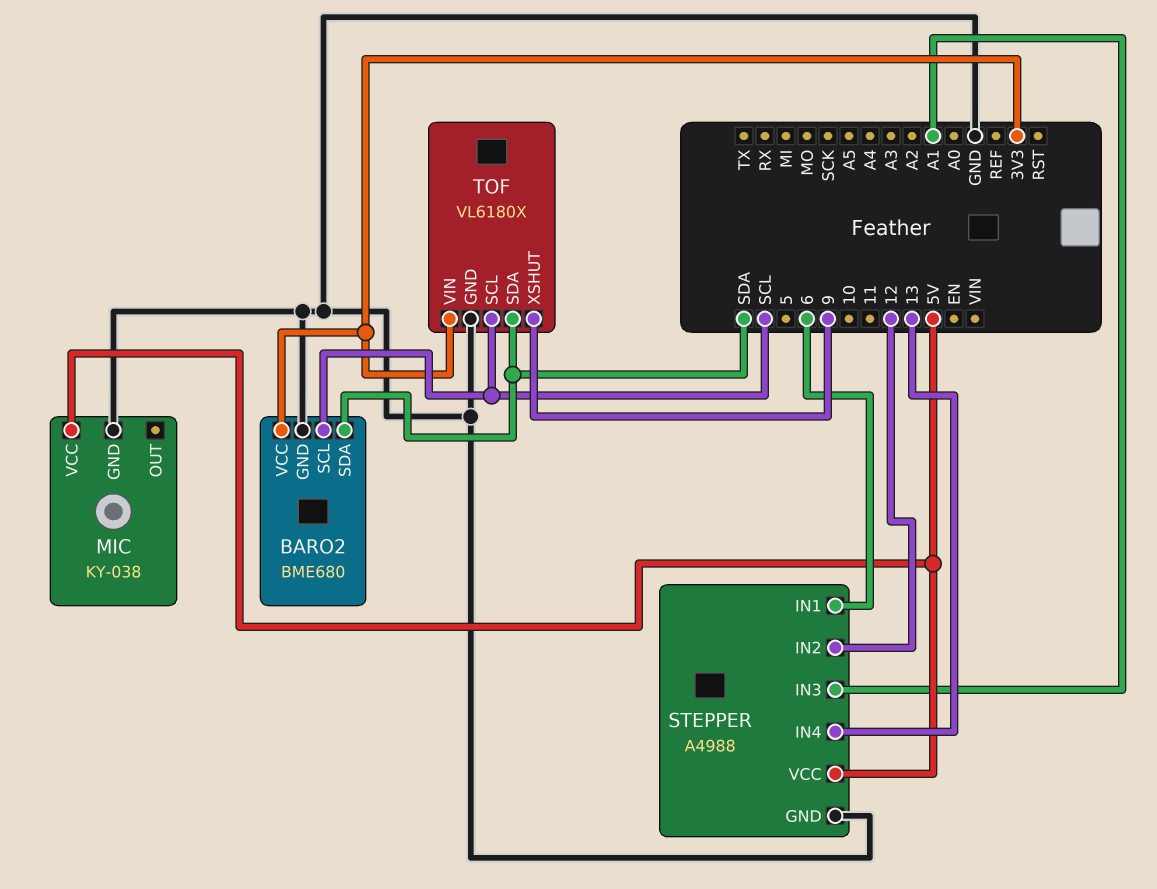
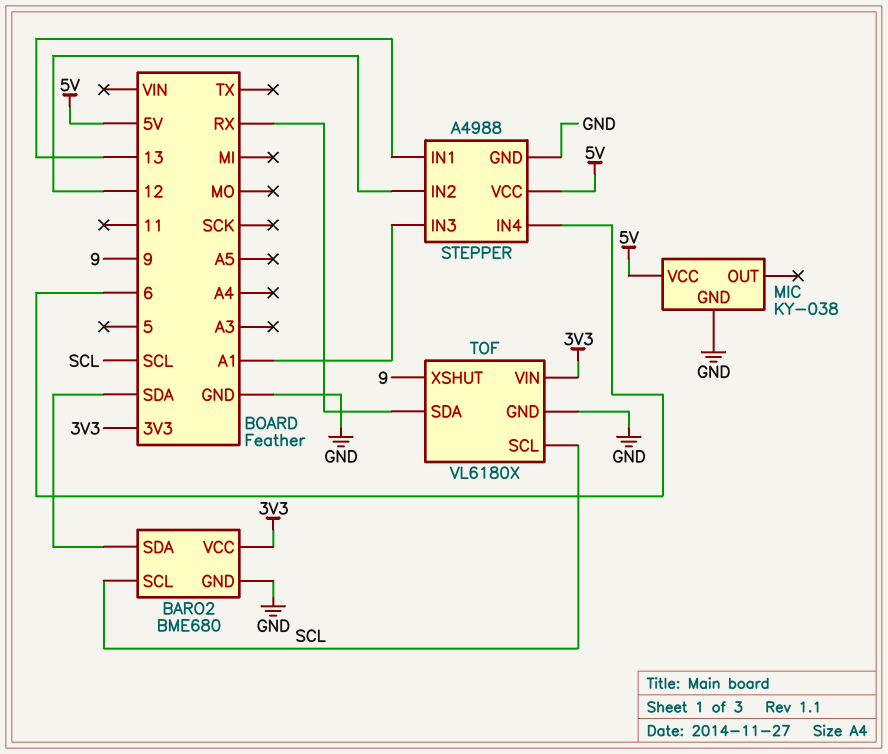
STEPPER pin IN1: 6 -> 13
STEPPER pin IN4: 13 -> 6
TOF pin SDA: SDA -> RX

